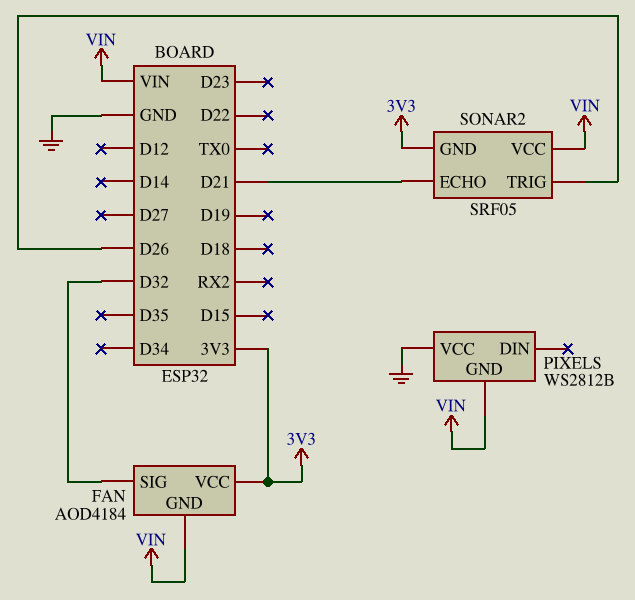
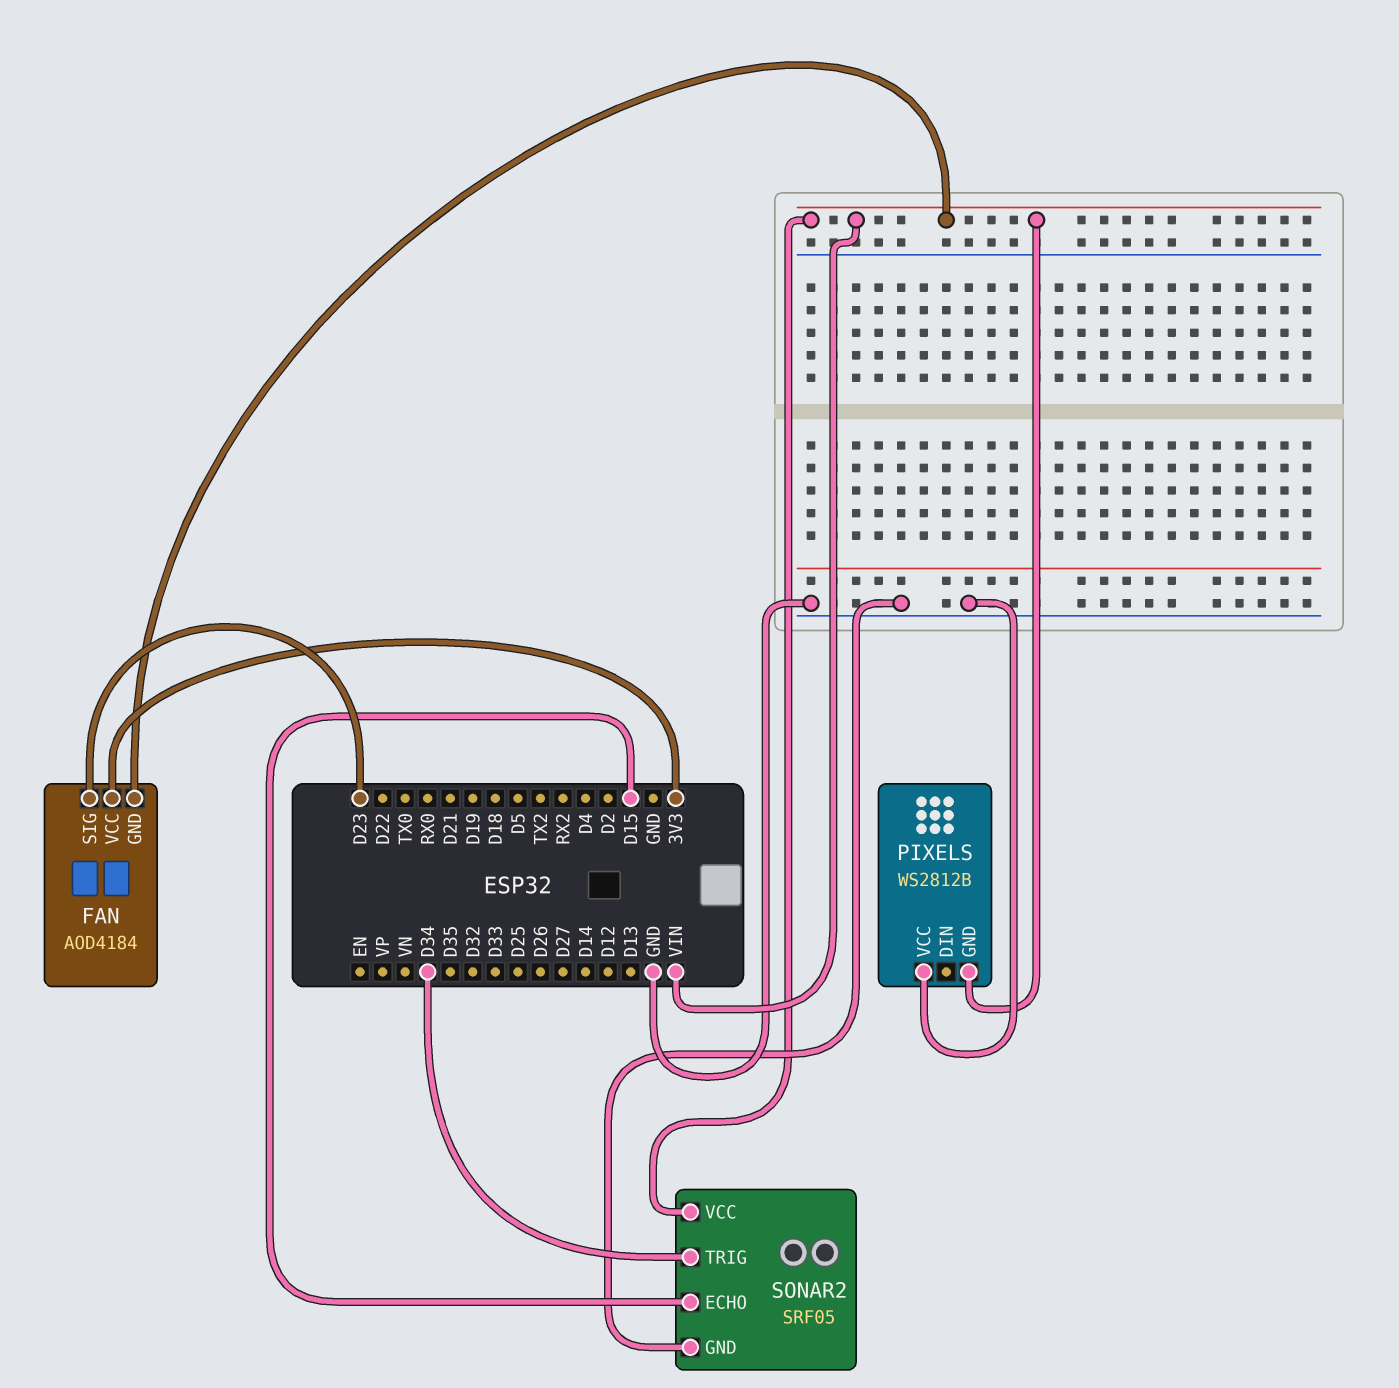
FAN pin SIG: D32 -> D23
SONAR2 pin ECHO: D21 -> D15
SONAR2 pin GND: 3V3 -> GND
SONAR2 pin TRIG: D26 -> D34

